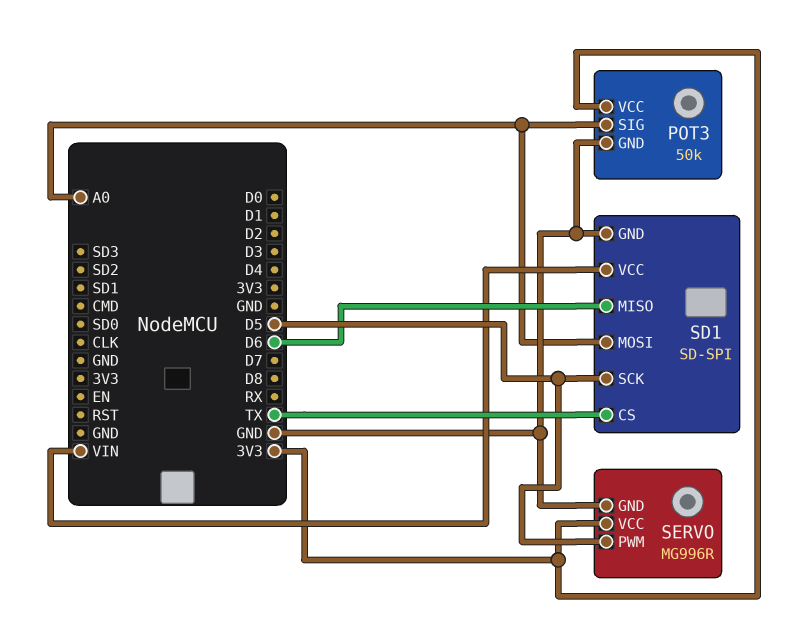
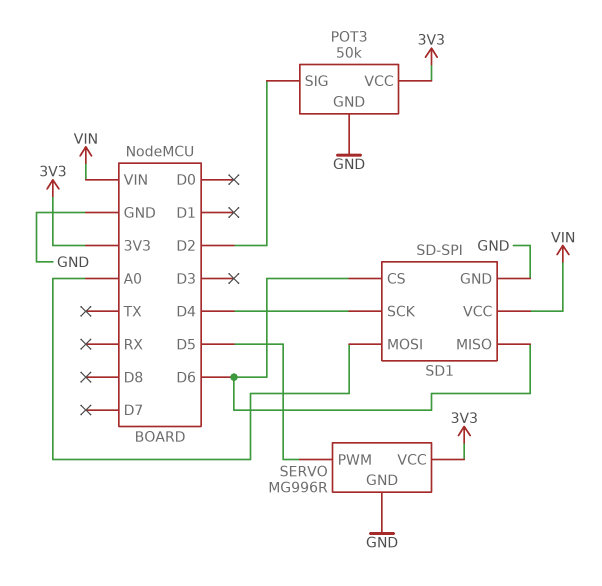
POT3 pin SIG: A0 -> D2
SD1 pin CS: TX -> D6
SD1 pin SCK: D5 -> D4

